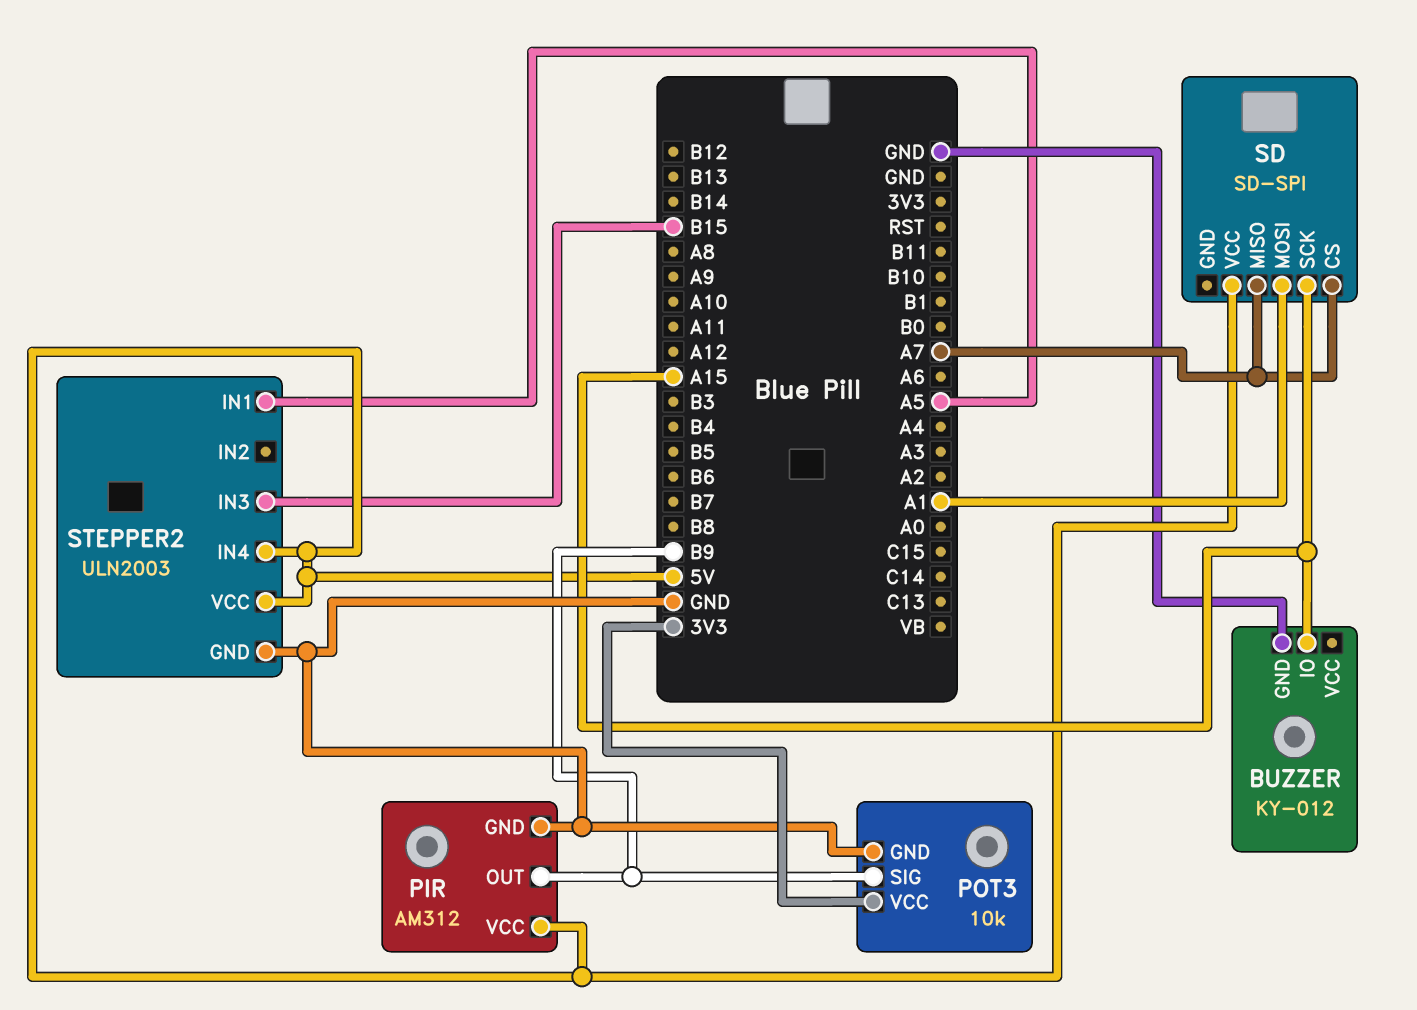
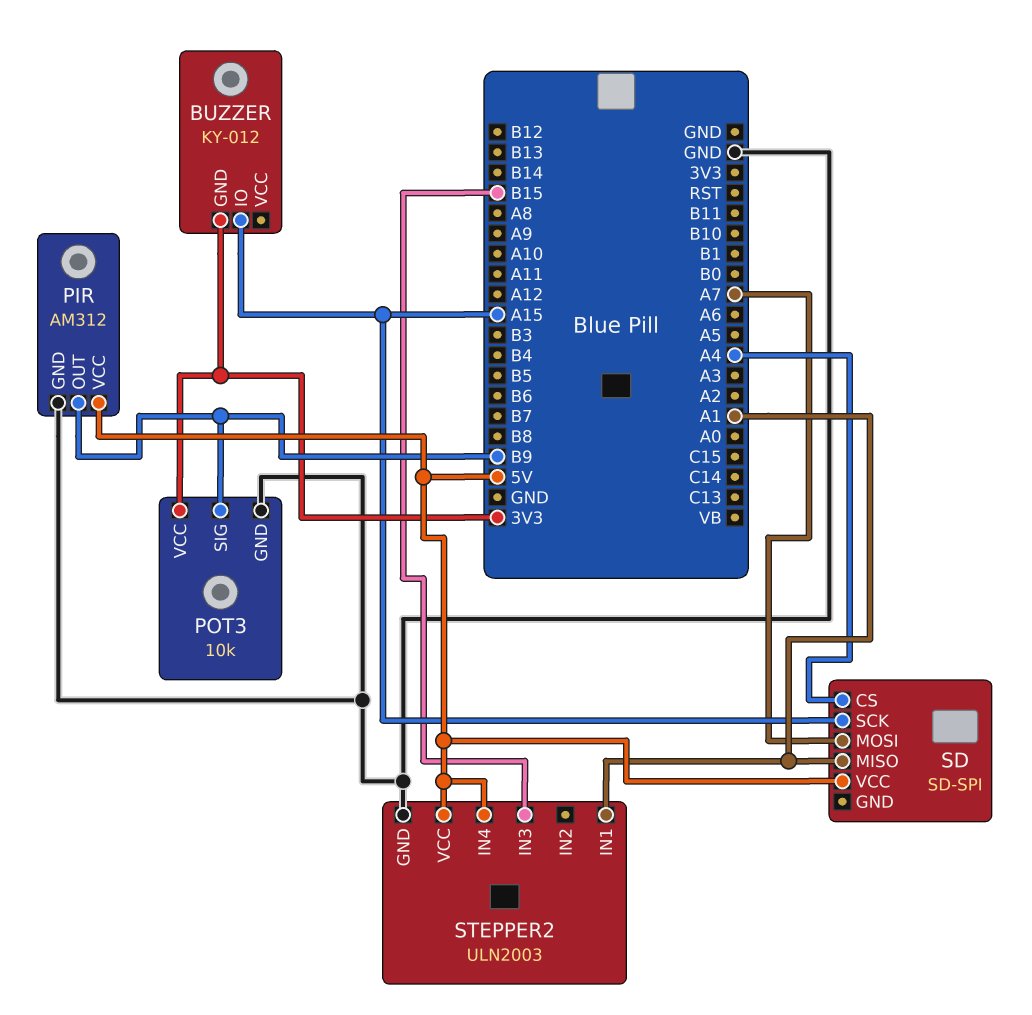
BUZZER pin GND: GND -> 3V3
SD pin CS: A7 -> A4
SD pin MISO: A7 -> A1
SD pin MOSI: A1 -> A7
STEPPER2 pin IN1: A5 -> A1

